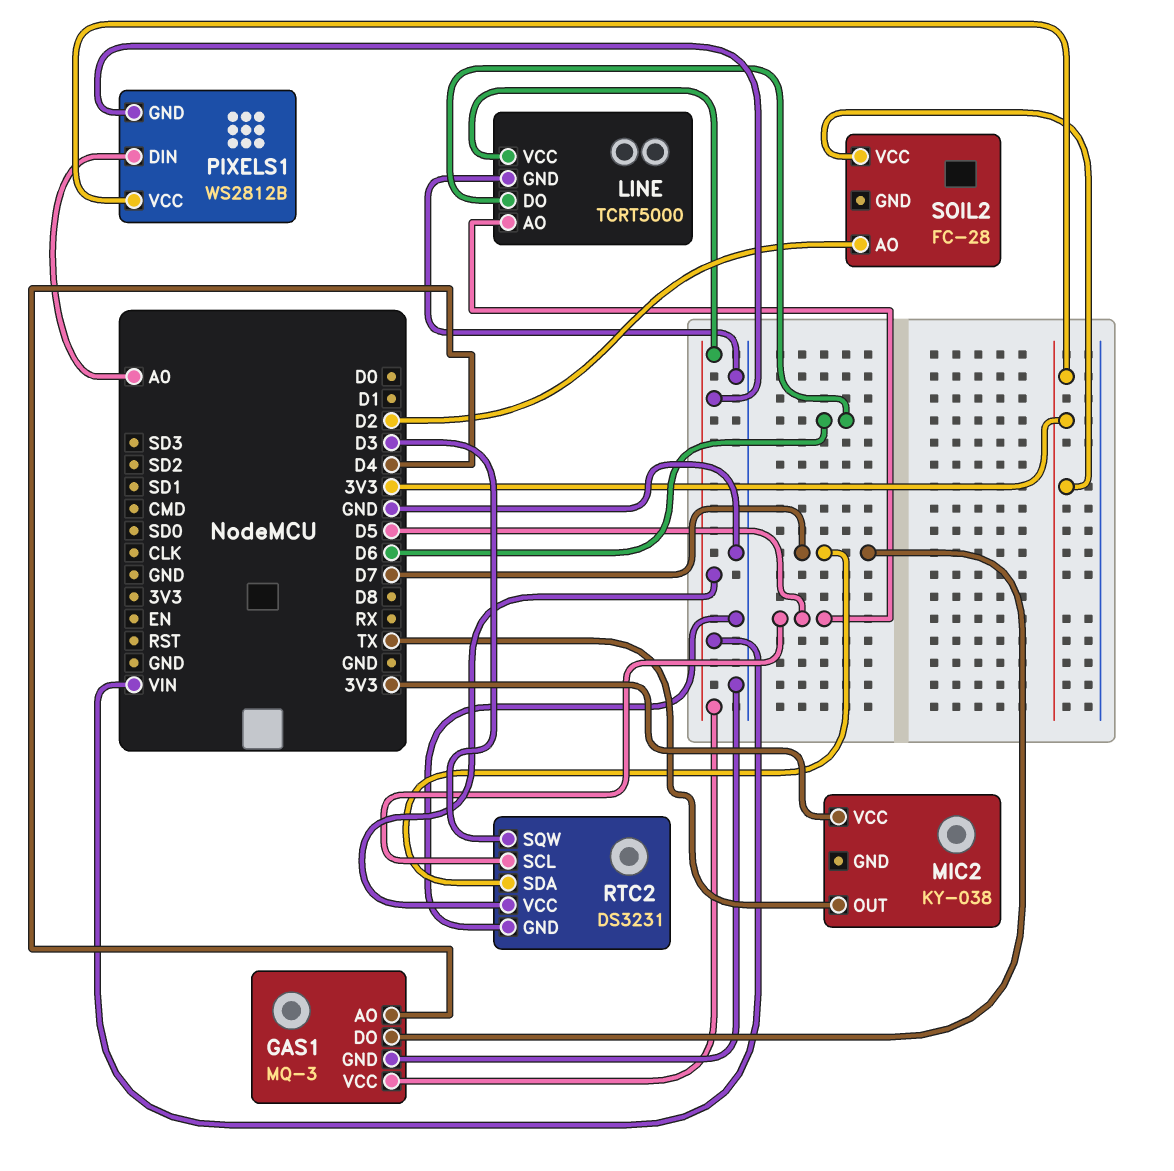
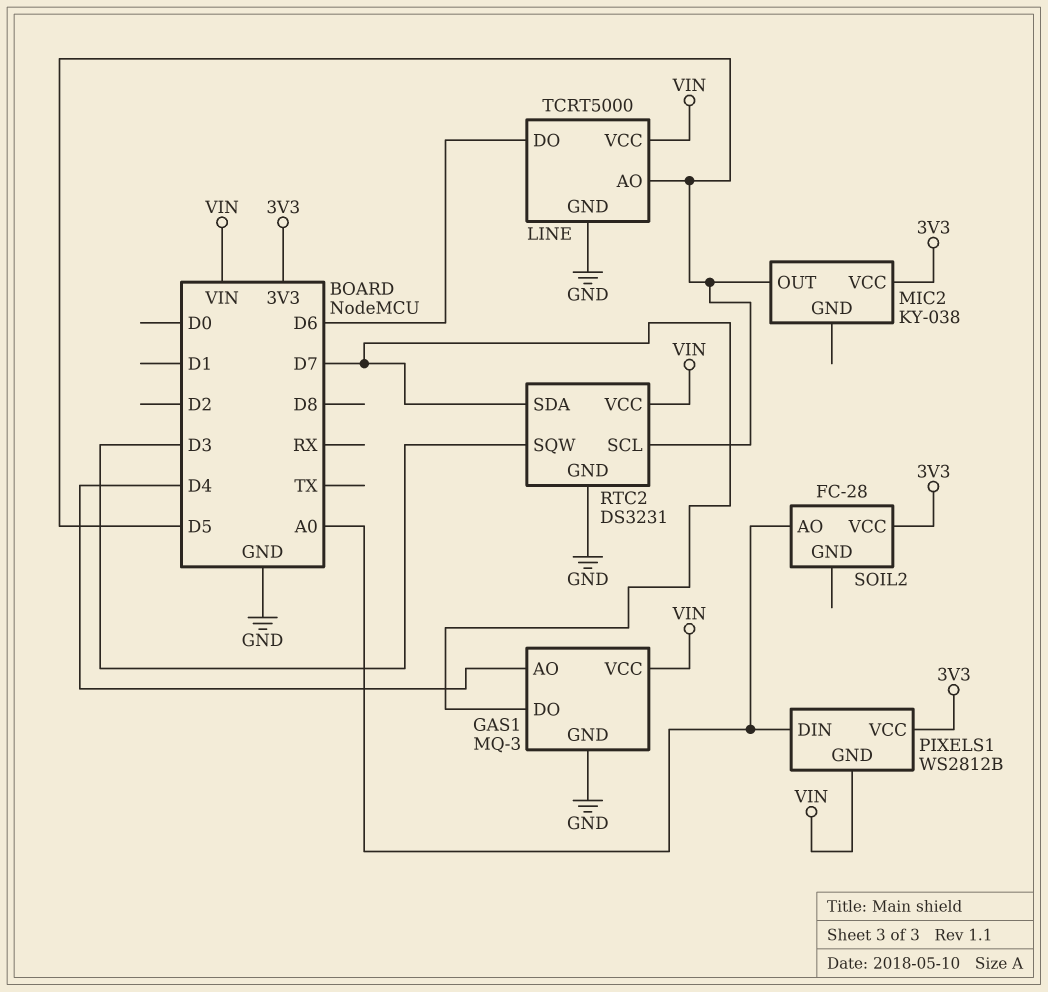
MIC2 pin OUT: TX -> D5
SOIL2 pin AO: D2 -> A0

